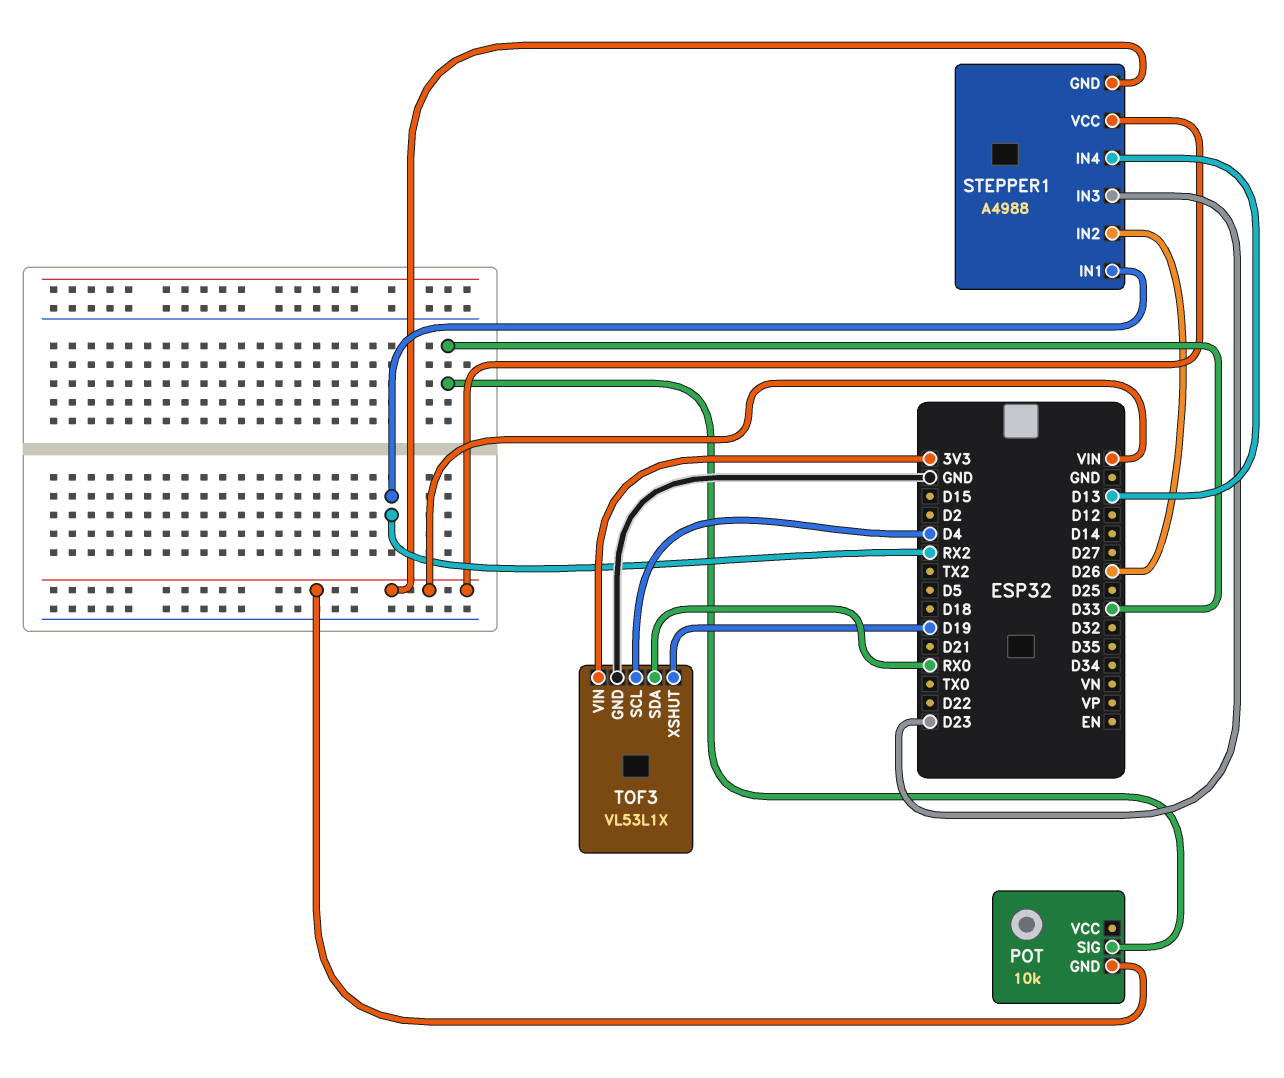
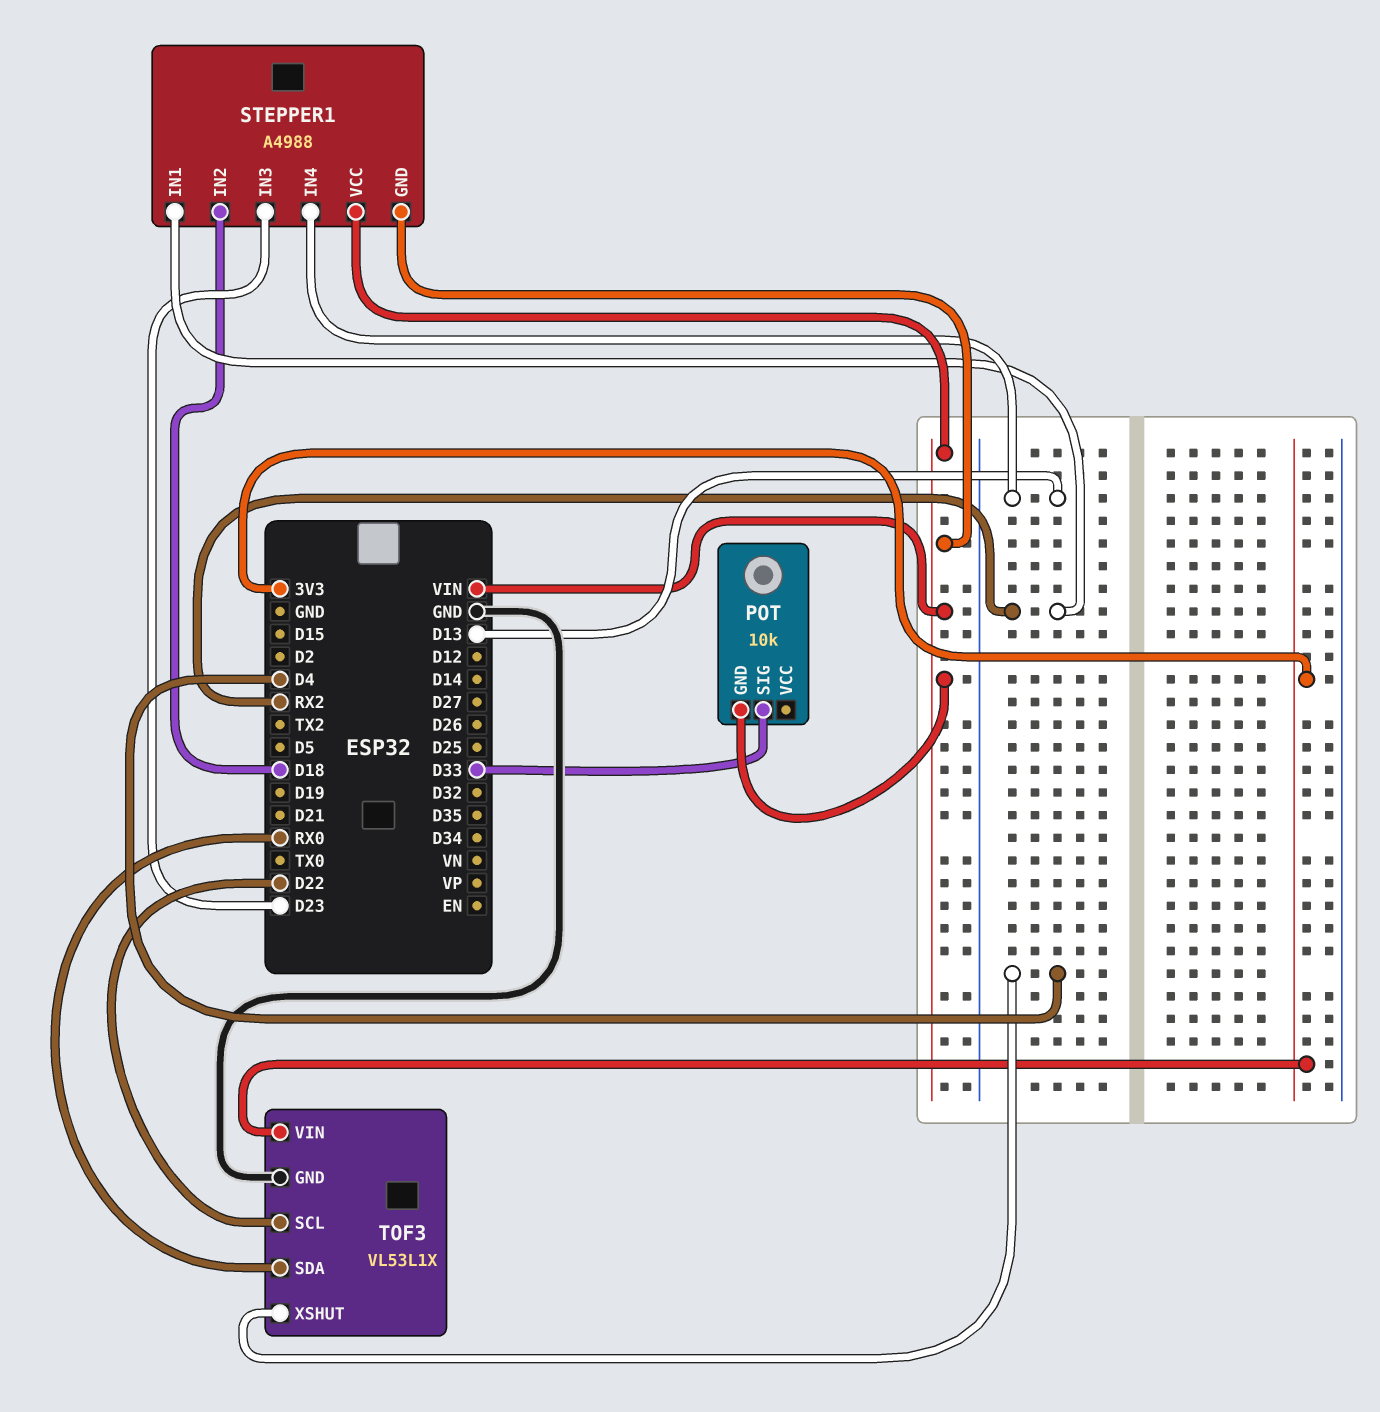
STEPPER1 pin IN2: D26 -> D18
TOF3 pin SCL: D4 -> D22
TOF3 pin XSHUT: D19 -> D4

